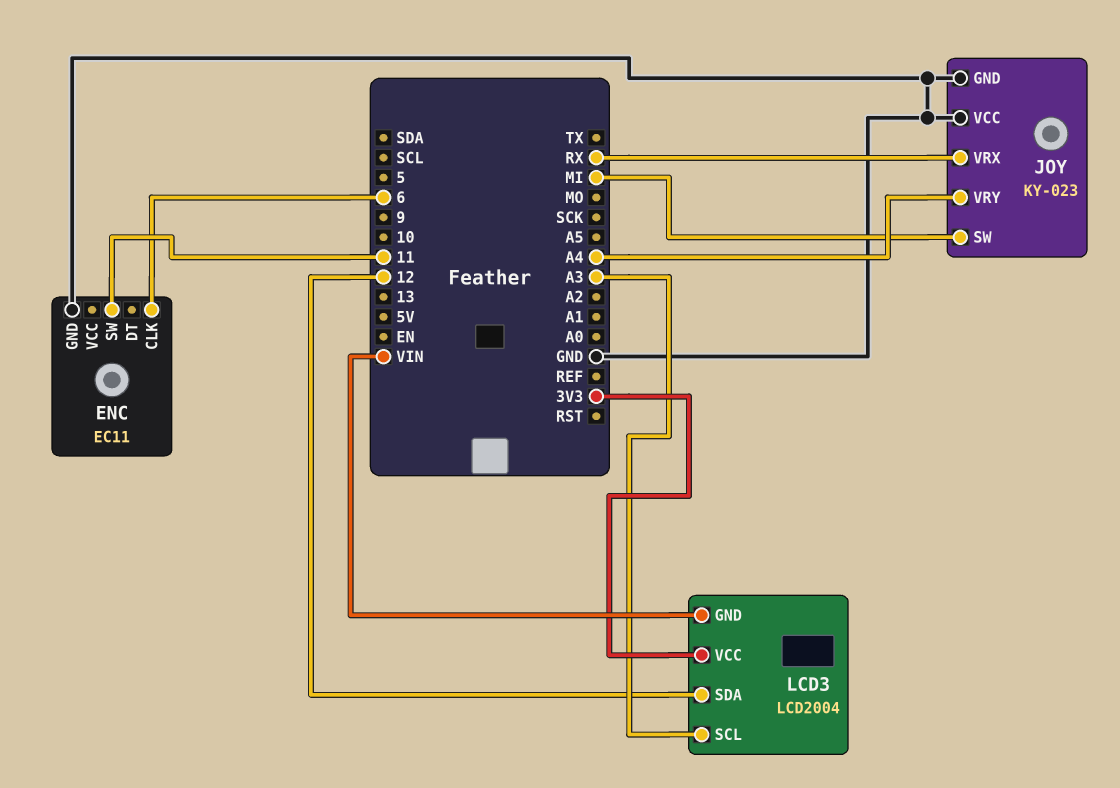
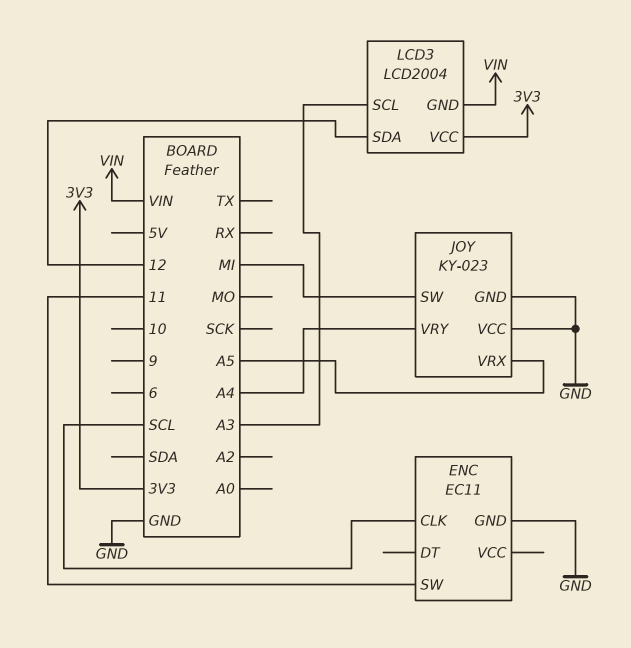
ENC pin CLK: 6 -> SCL
JOY pin VRX: RX -> A5

